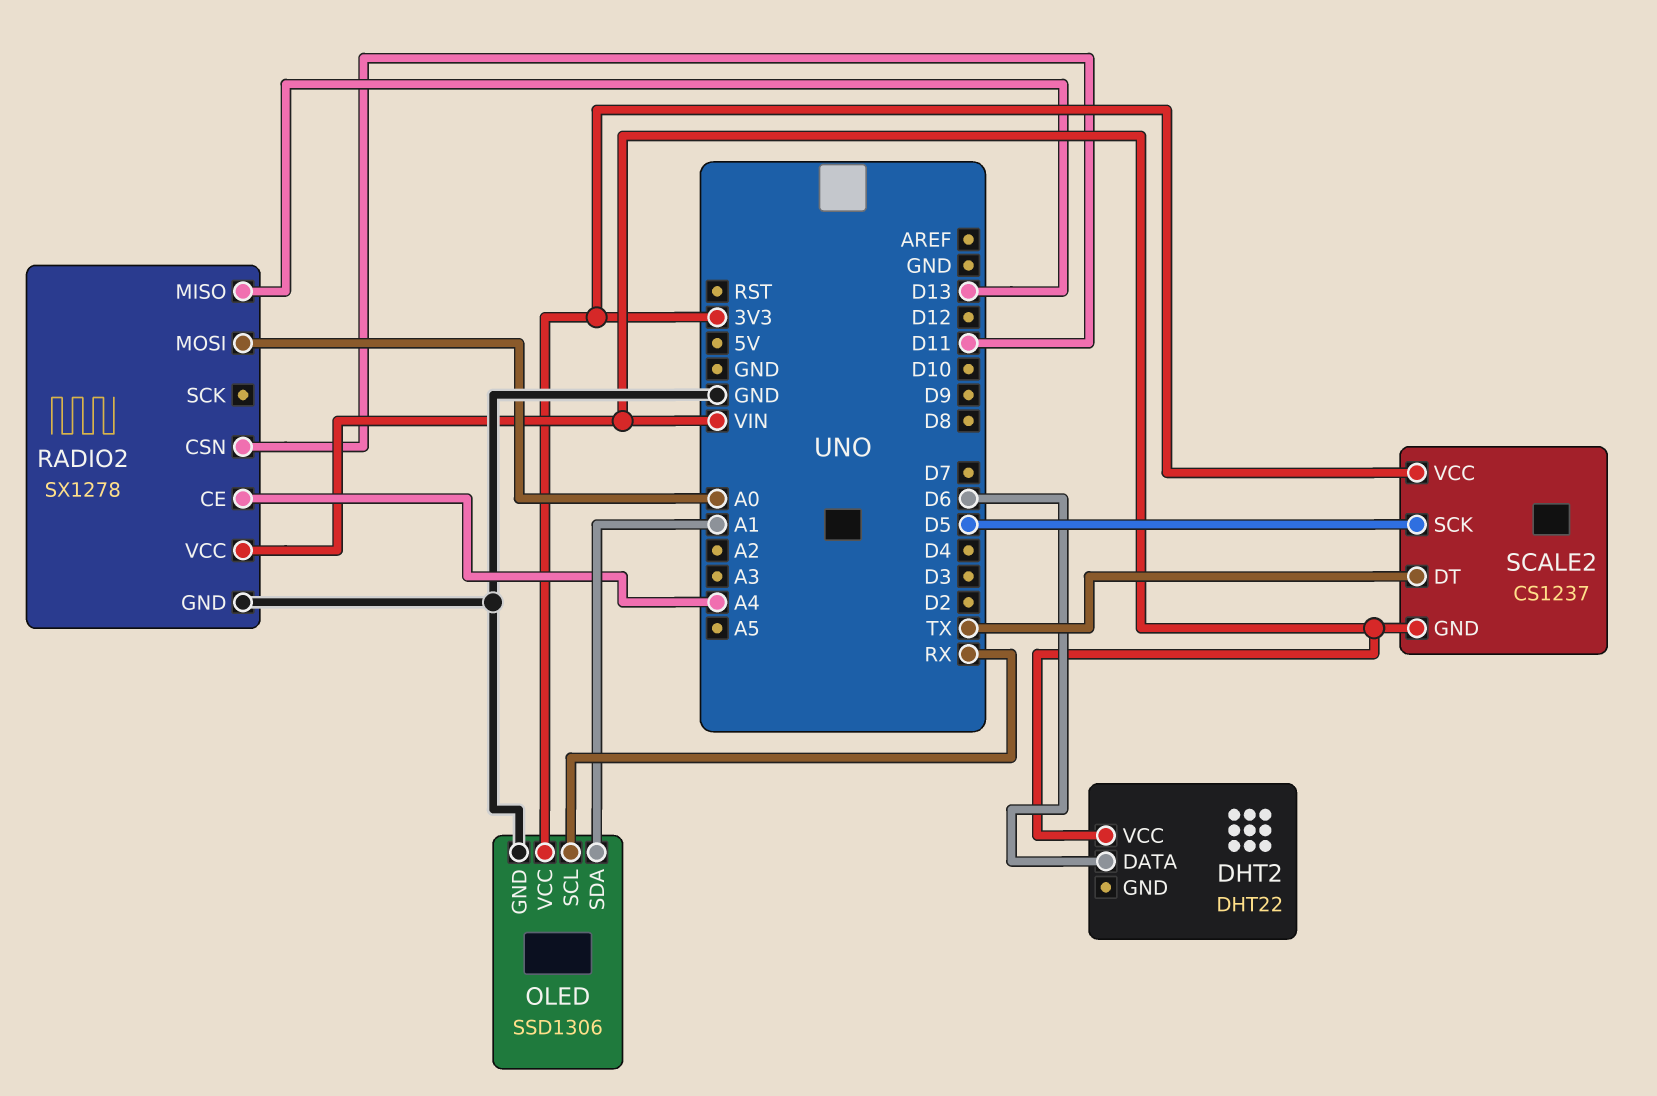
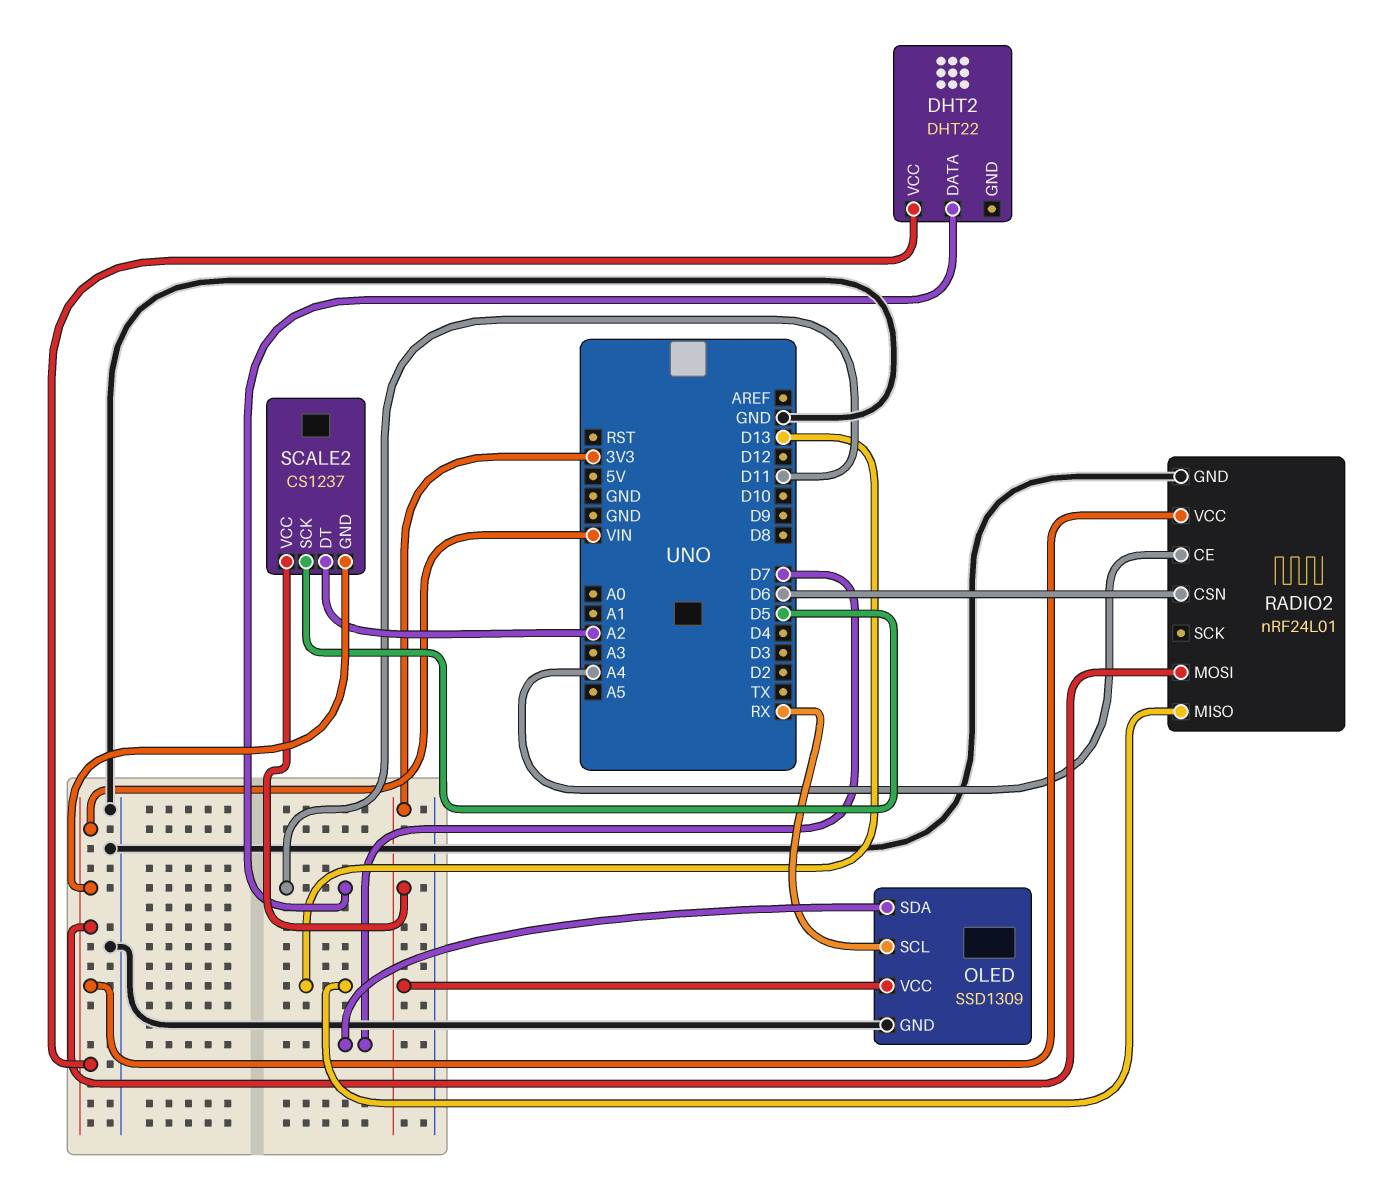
DHT2 pin DATA: D6 -> D11
OLED: SSD1306 -> SSD1309
OLED pin SDA: A1 -> D7
RADIO2: SX1278 -> nRF24L01
RADIO2 pin CSN: D11 -> D6
RADIO2 pin MOSI: A0 -> VIN
SCALE2 pin DT: TX -> A2

